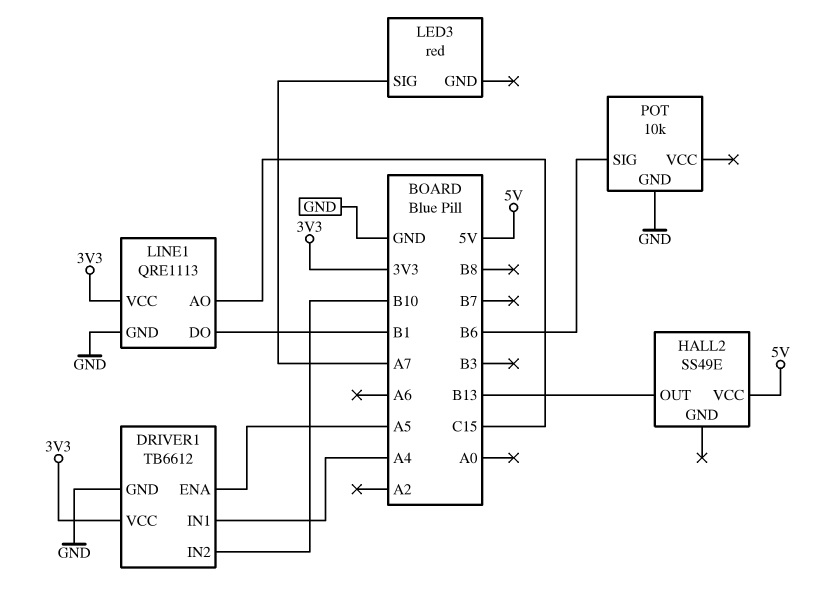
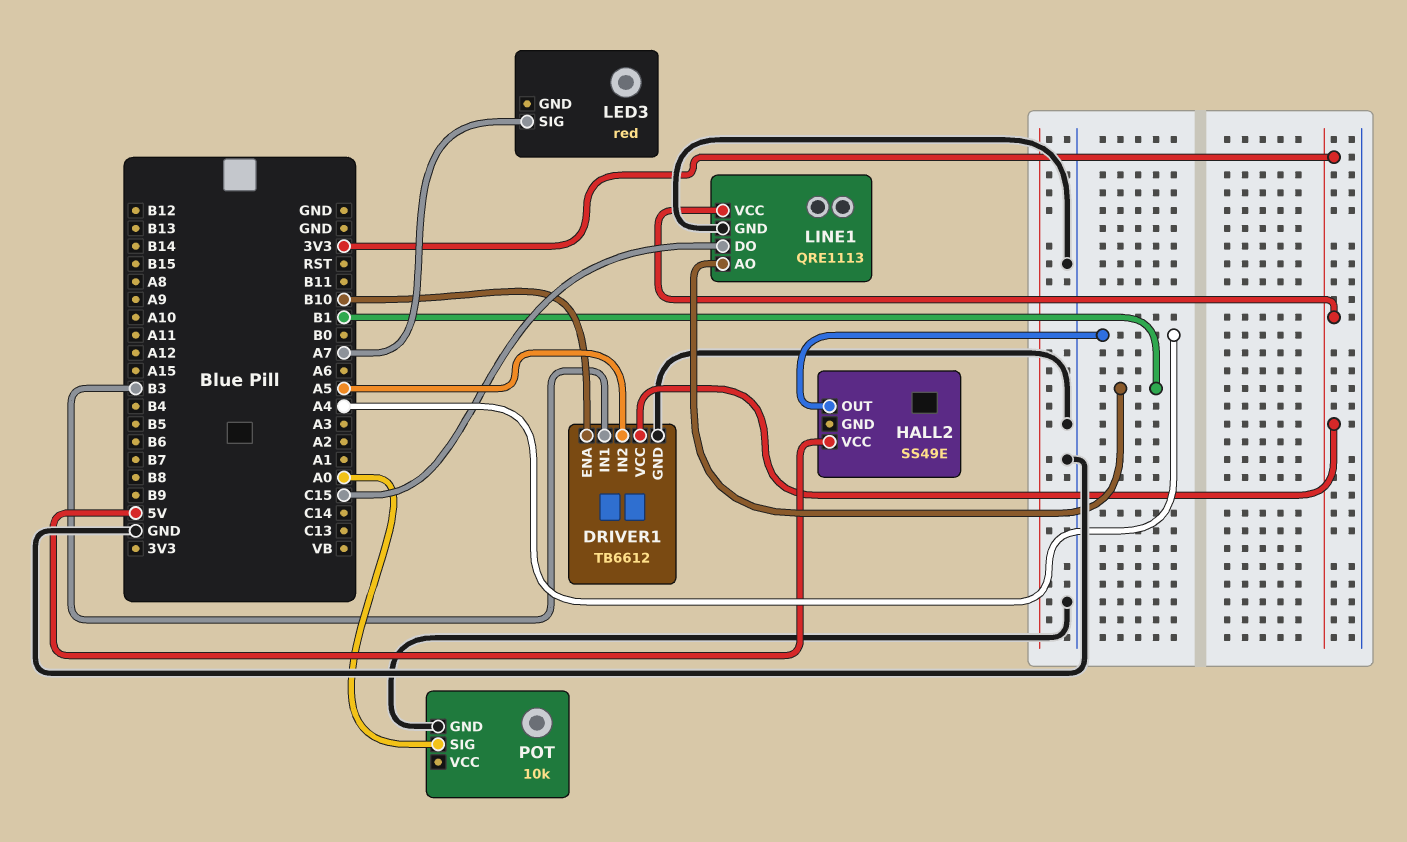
DRIVER1 pin ENA: A5 -> B10
DRIVER1 pin IN1: A4 -> B3
DRIVER1 pin IN2: B10 -> A5
HALL2 pin OUT: B13 -> A4
LINE1 pin AO: C15 -> B1
LINE1 pin DO: B1 -> C15
POT pin SIG: B6 -> A0

